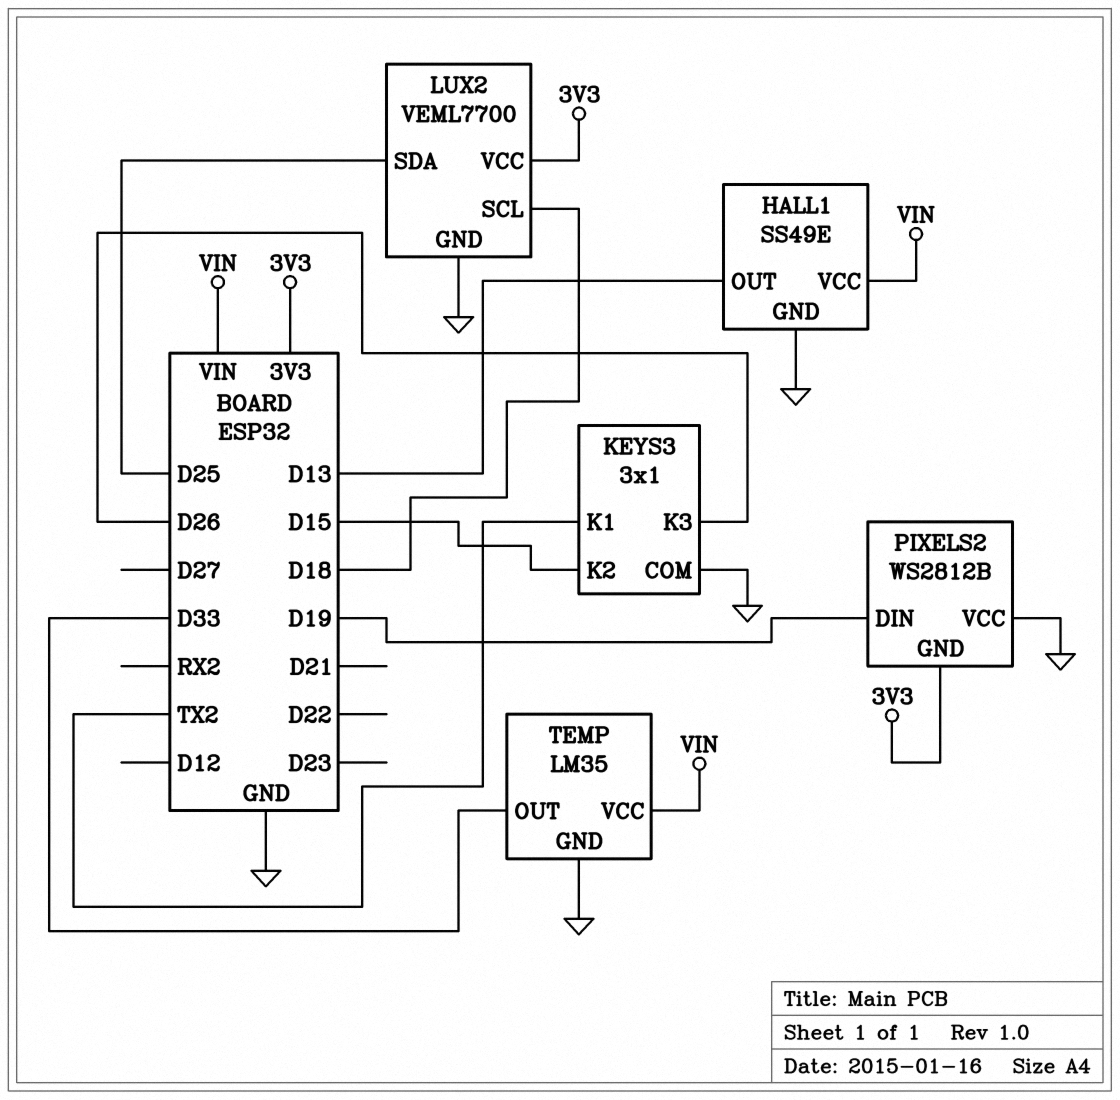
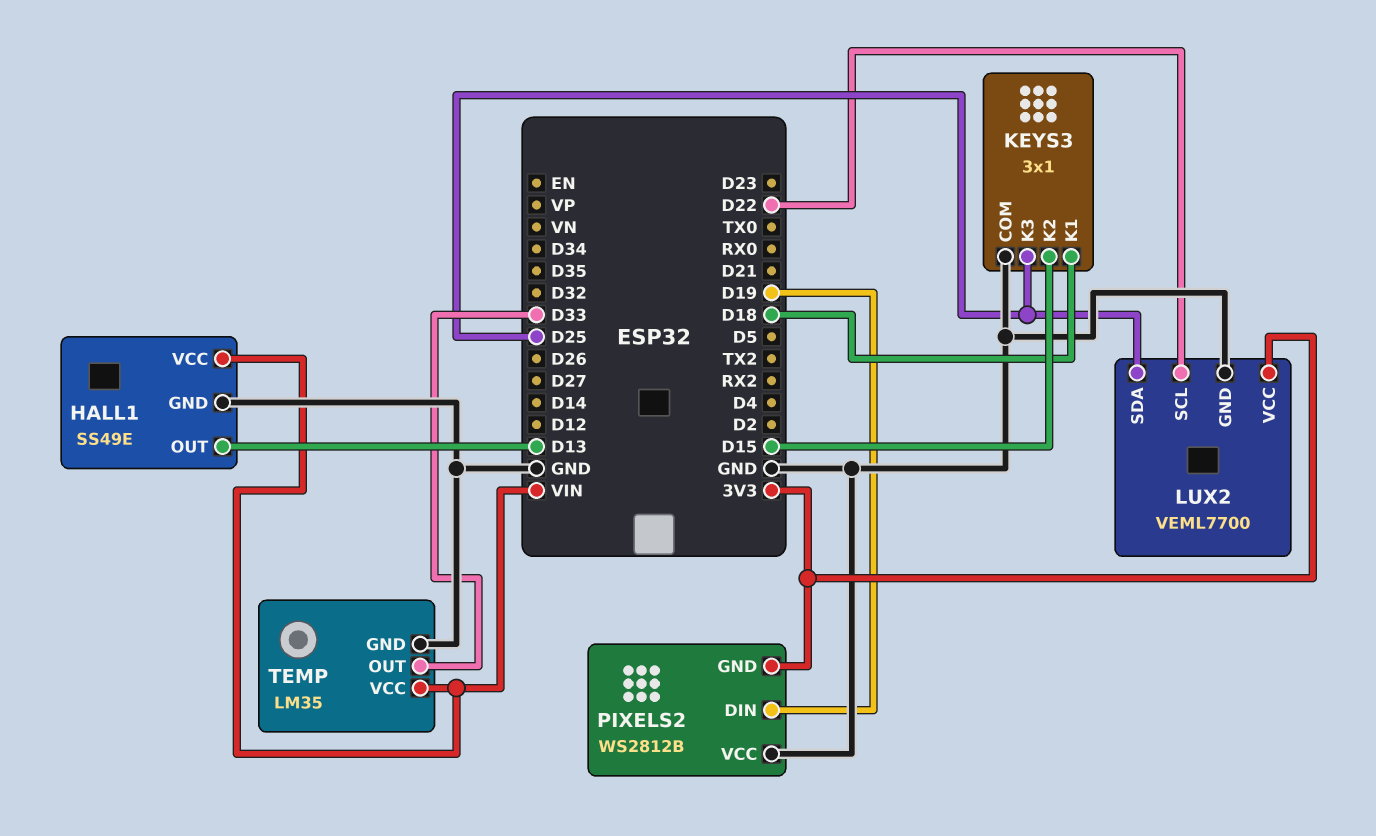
KEYS3 pin K1: TX2 -> D18
KEYS3 pin K3: D26 -> D25
LUX2 pin SCL: D18 -> D22

